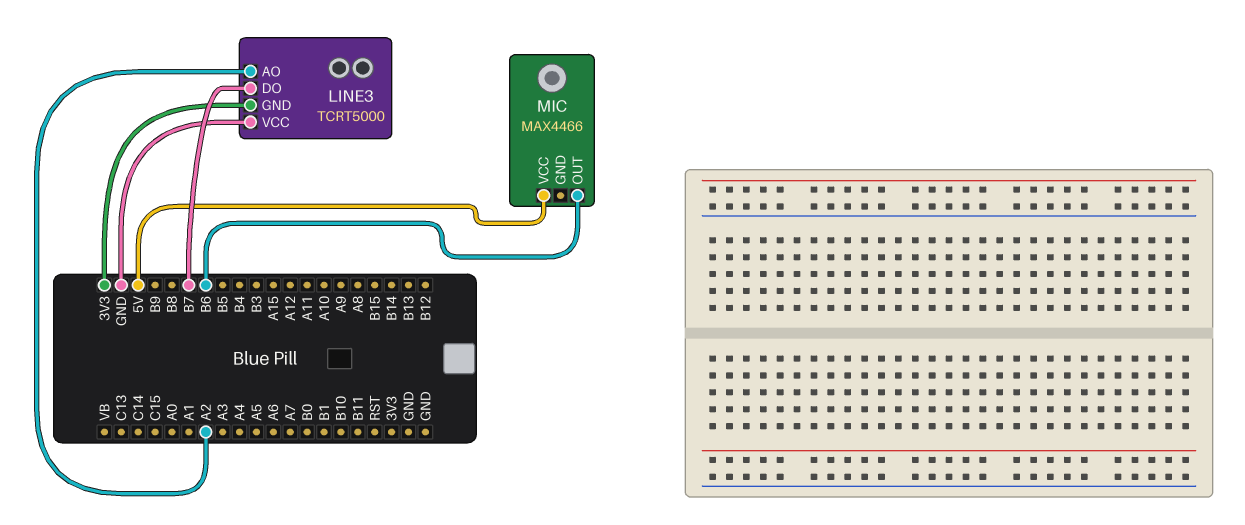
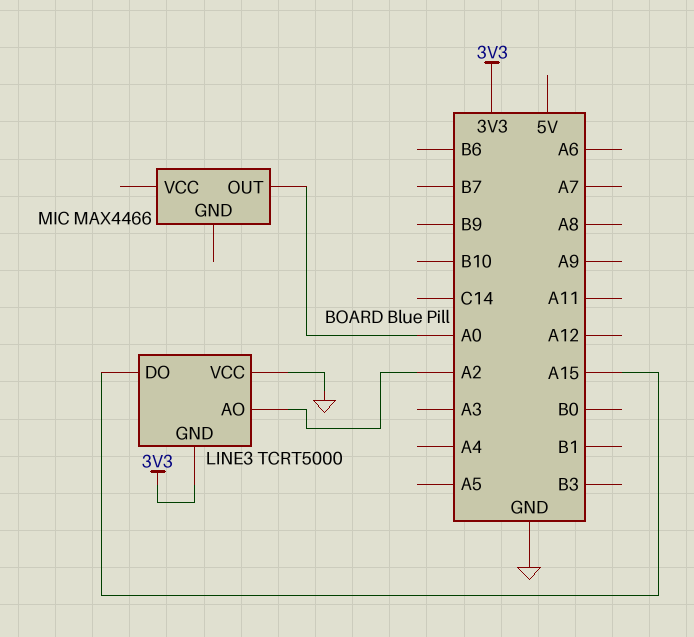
LINE3 pin DO: B7 -> A15
MIC pin OUT: B6 -> A0
MIC pin VCC: 5V -> none

